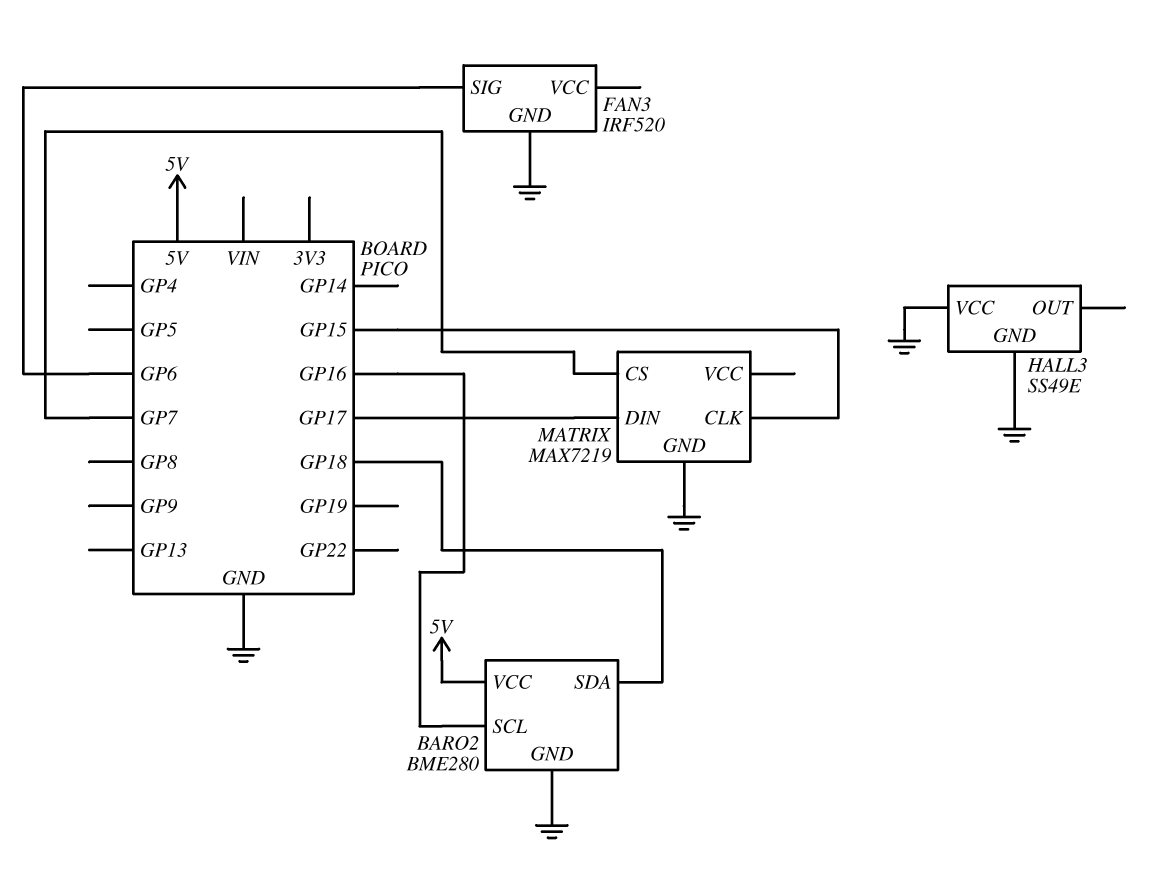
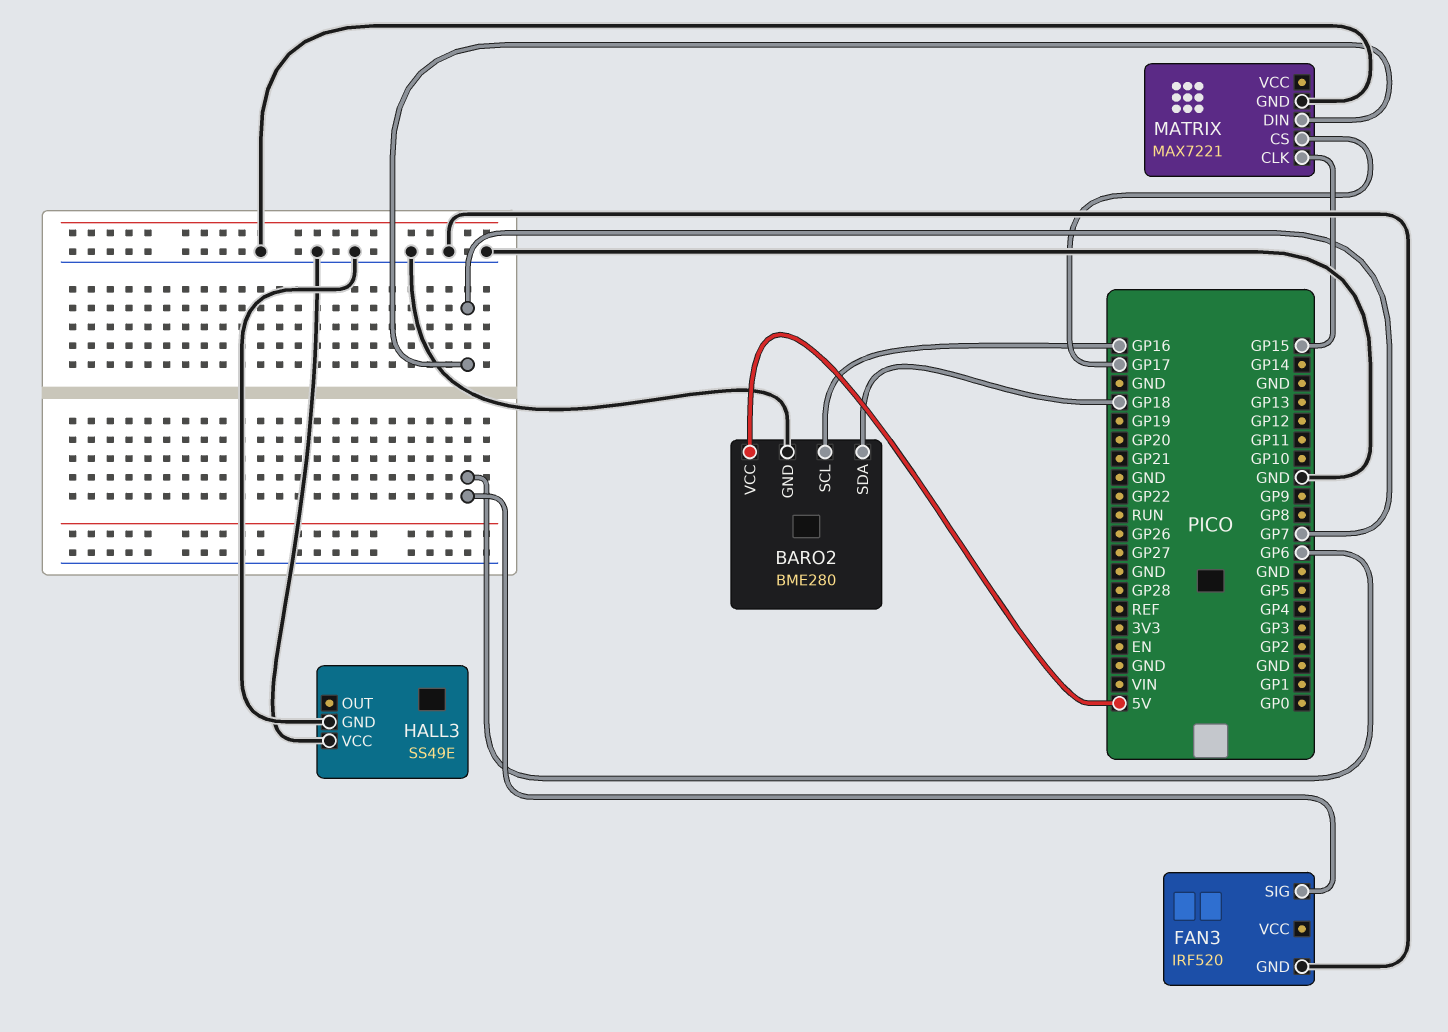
MATRIX: MAX7219 -> MAX7221
MATRIX pin CS: GP7 -> GP17
MATRIX pin DIN: GP17 -> GP7

